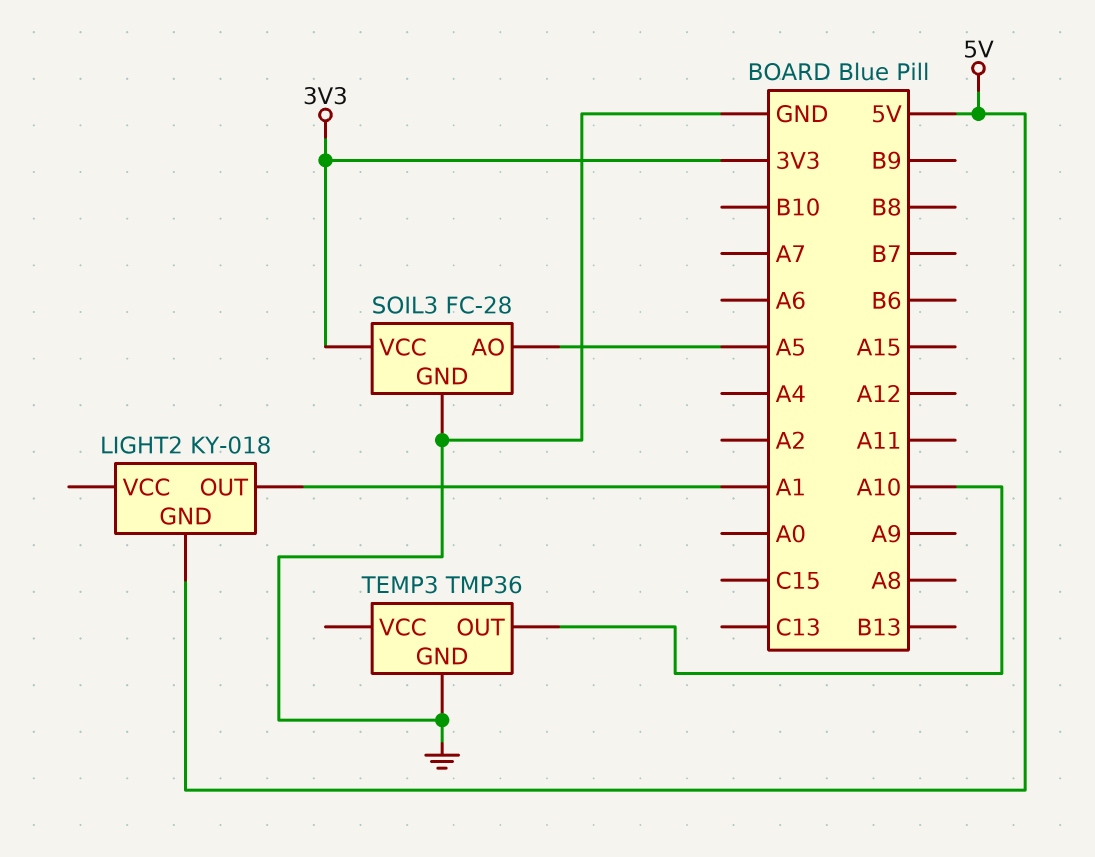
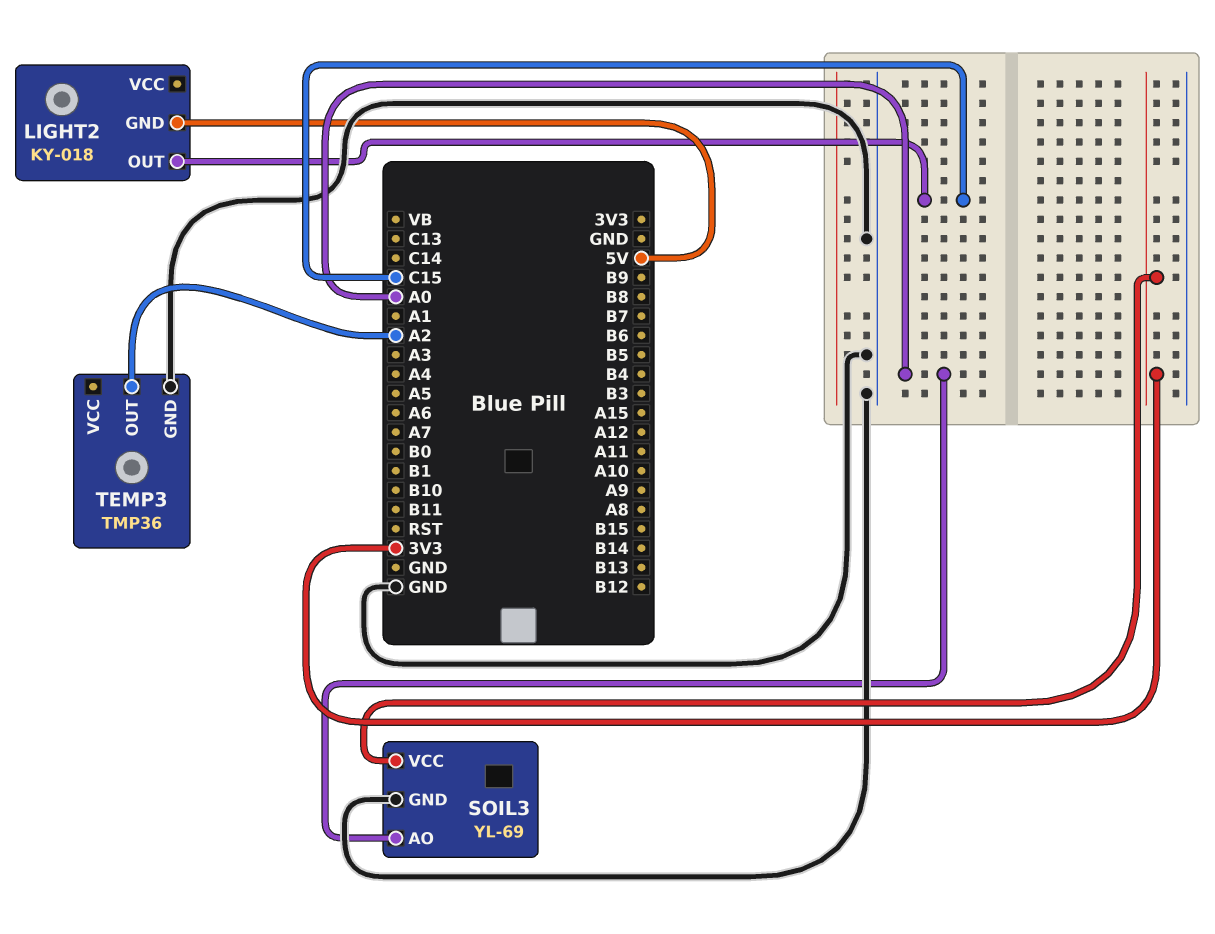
LIGHT2 pin OUT: A1 -> C15
SOIL3: FC-28 -> YL-69
SOIL3 pin AO: A5 -> A0
TEMP3 pin OUT: A10 -> A2

